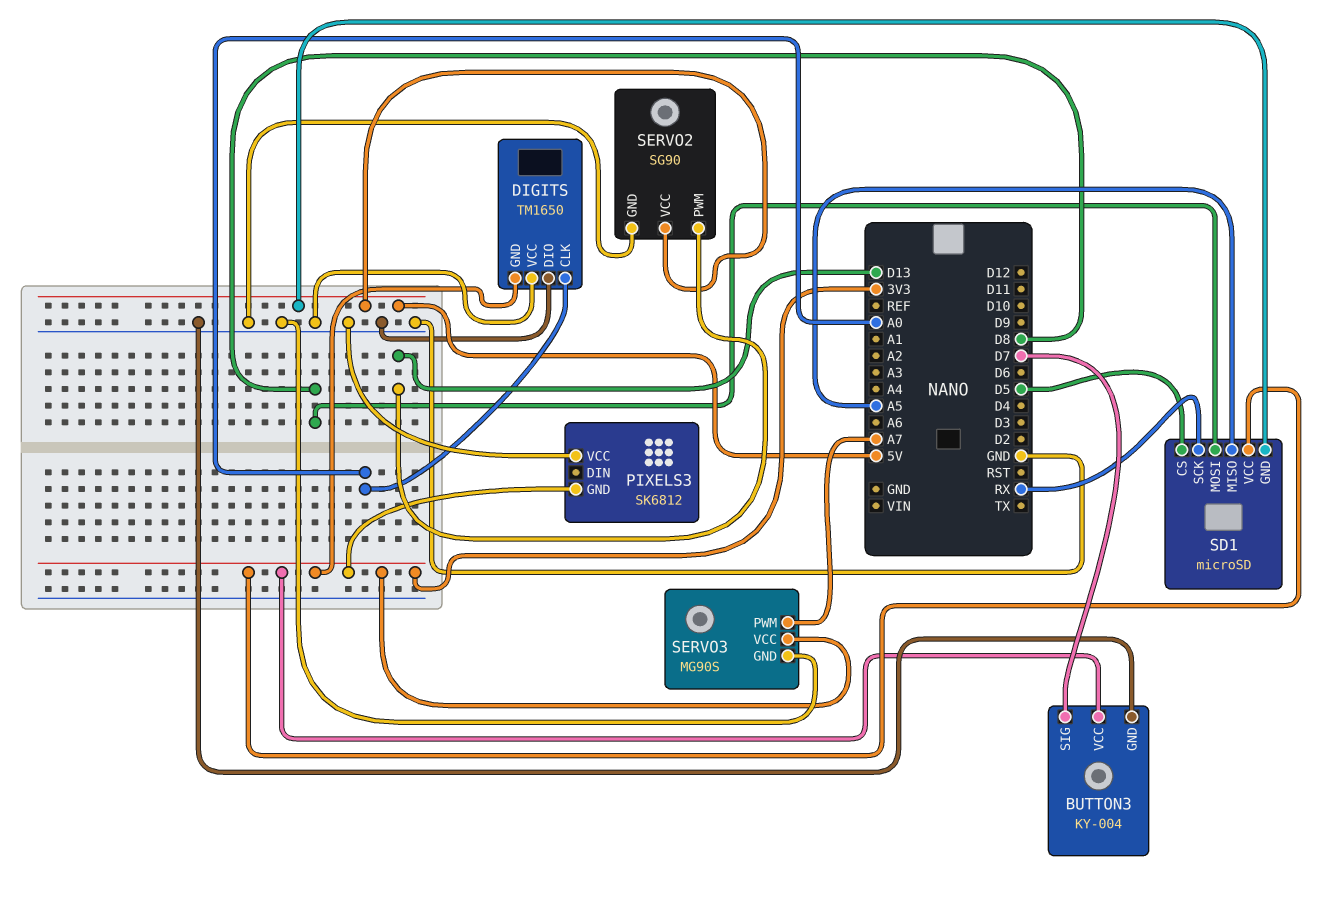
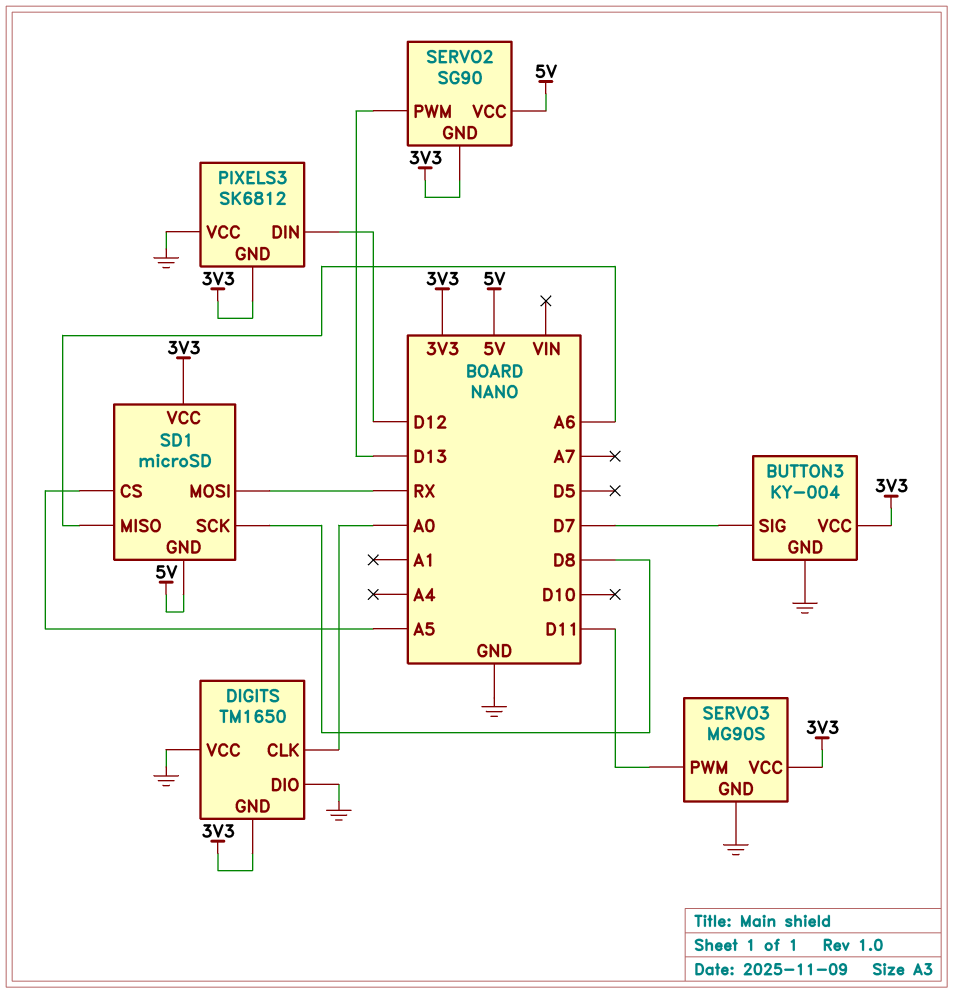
PIXELS3 pin DIN: none -> D12
SD1 pin CS: D5 -> A5
SD1 pin MISO: A5 -> A6
SD1 pin MOSI: D8 -> RX
SD1 pin SCK: RX -> D8
SERVO2 pin GND: GND -> 3V3
SERVO3 pin PWM: A7 -> D11

